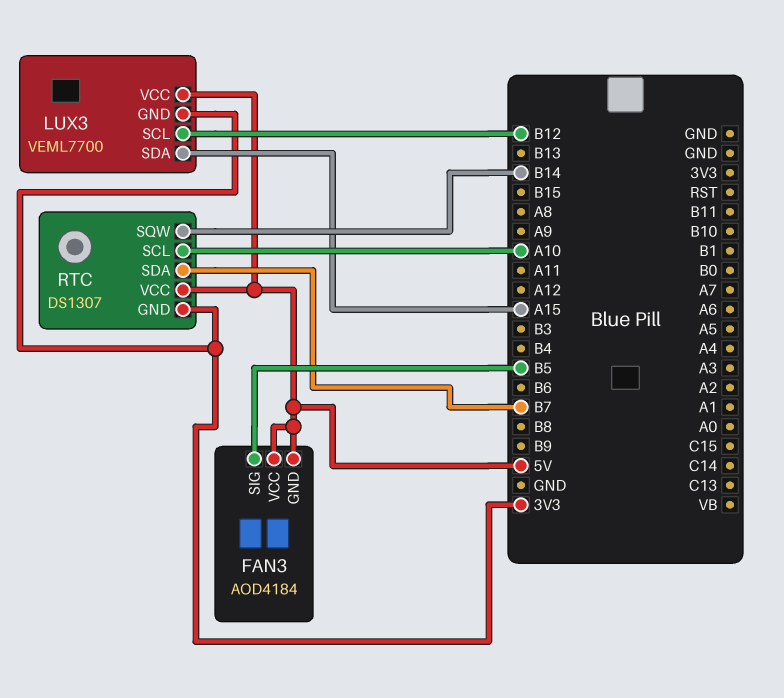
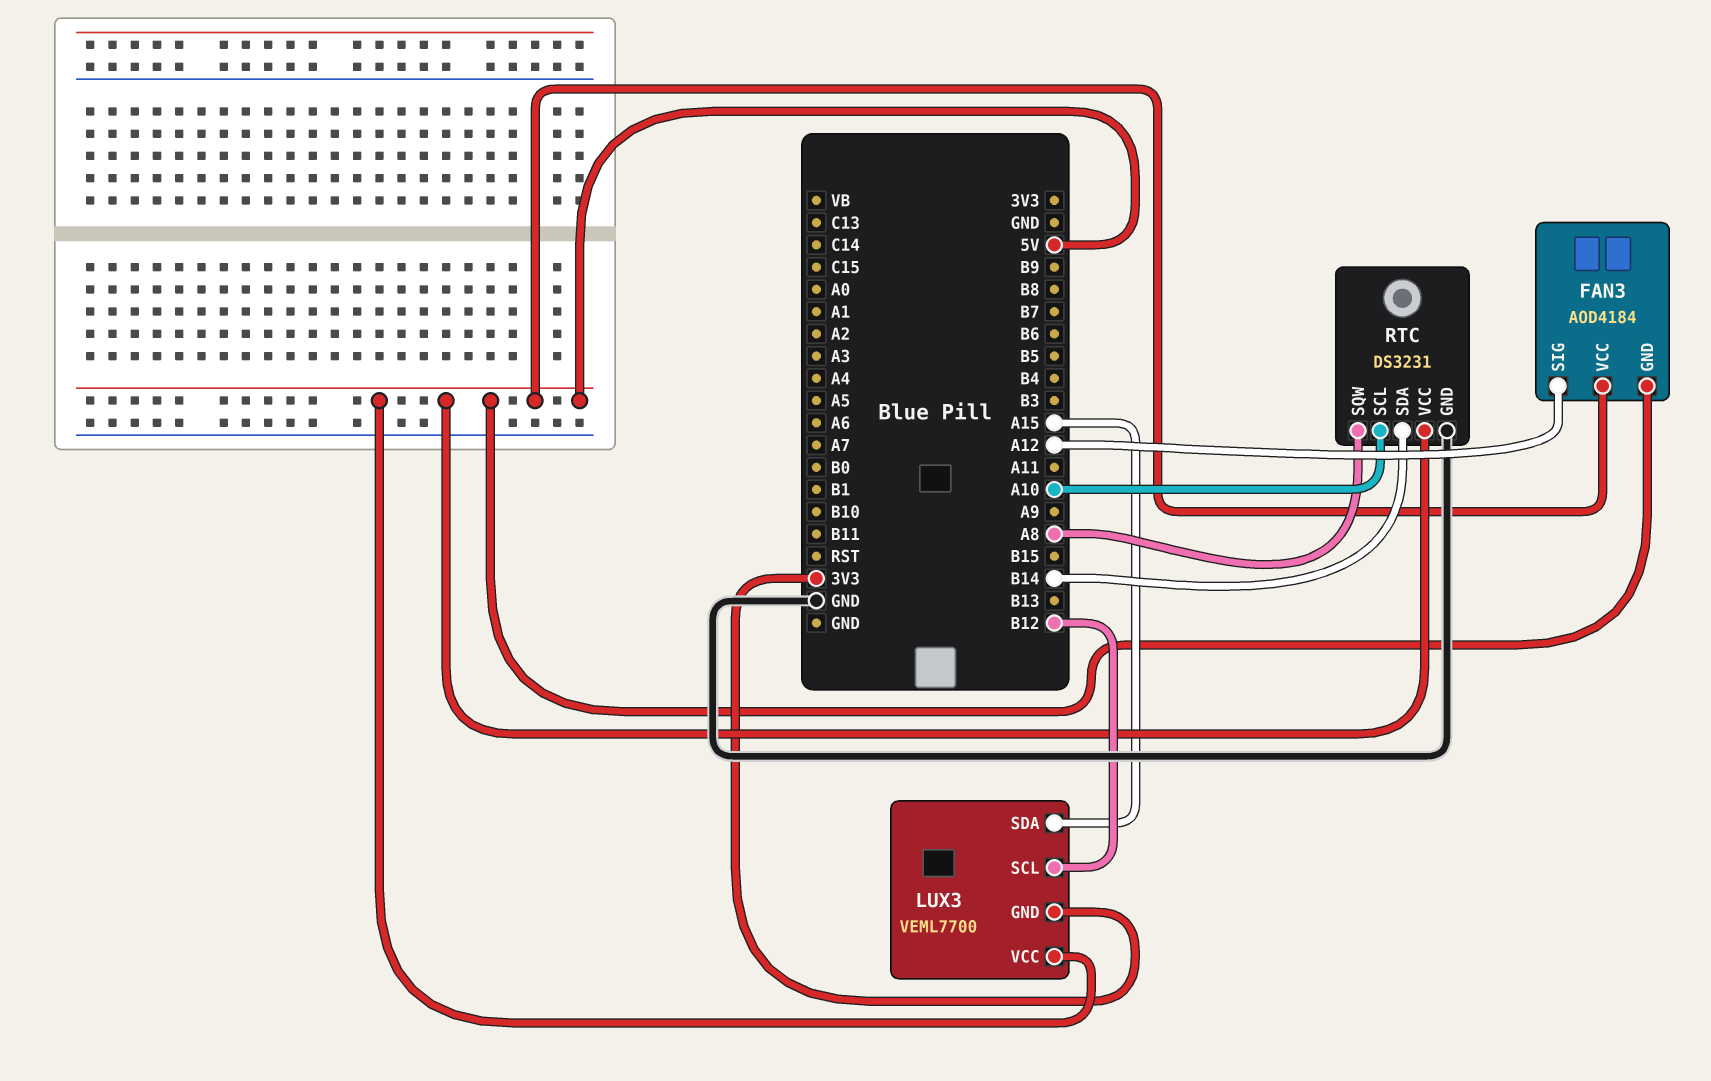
FAN3 pin SIG: B5 -> A12
RTC: DS1307 -> DS3231
RTC pin GND: 3V3 -> GND
RTC pin SDA: B7 -> B14
RTC pin SQW: B14 -> A8

